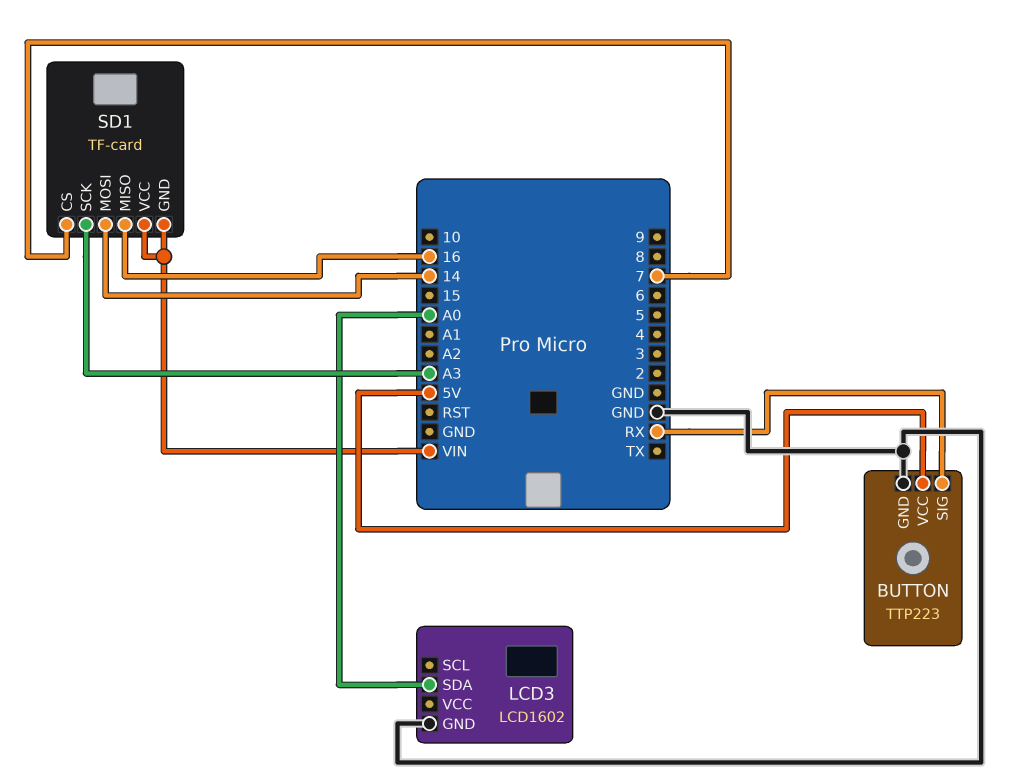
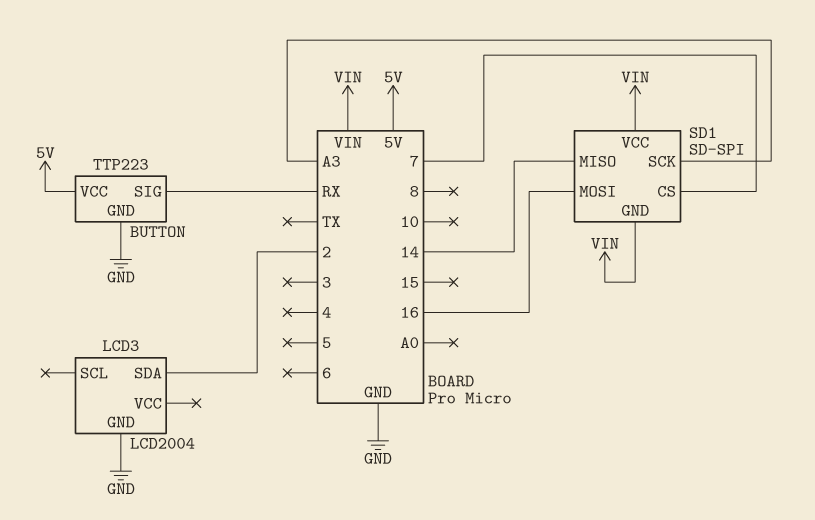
LCD3: LCD1602 -> LCD2004
LCD3 pin SDA: A0 -> 2
SD1: TF-card -> SD-SPI
SD1 pin MISO: 16 -> 14
SD1 pin MOSI: 14 -> 16

